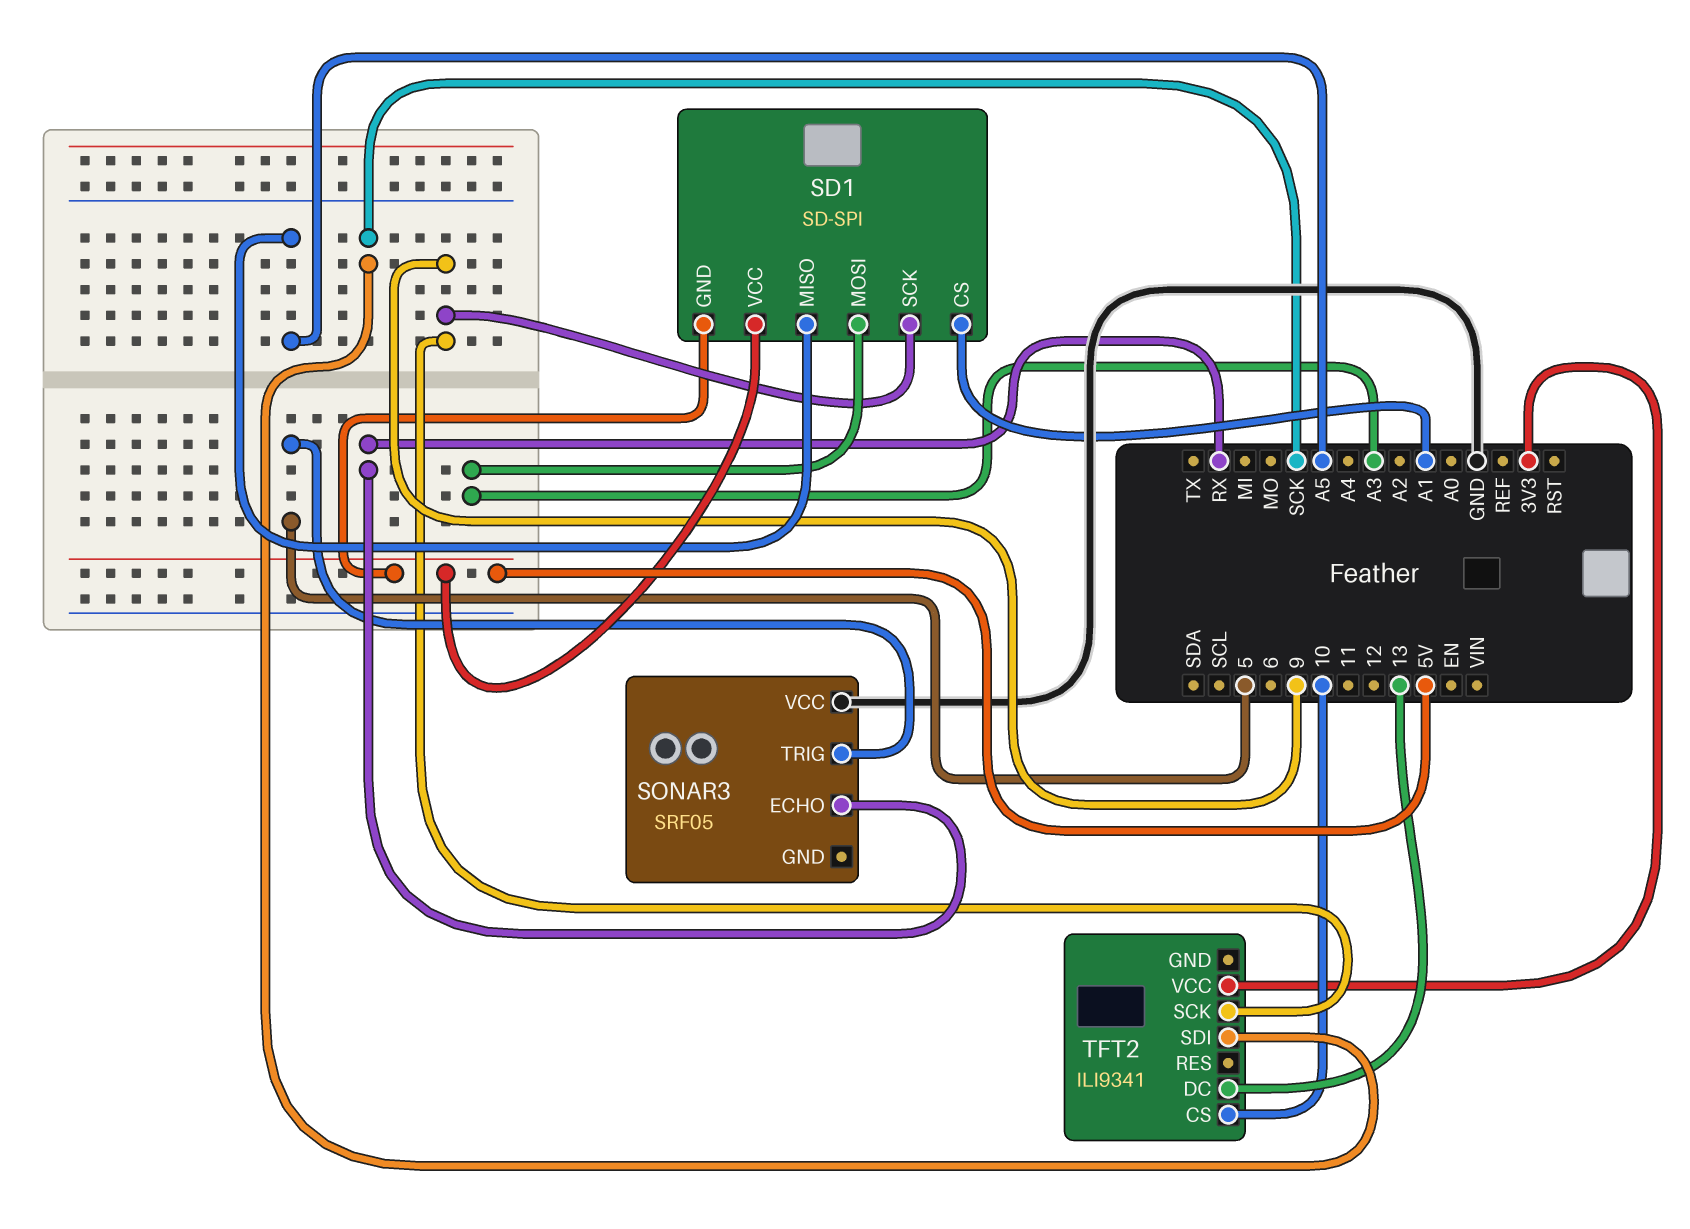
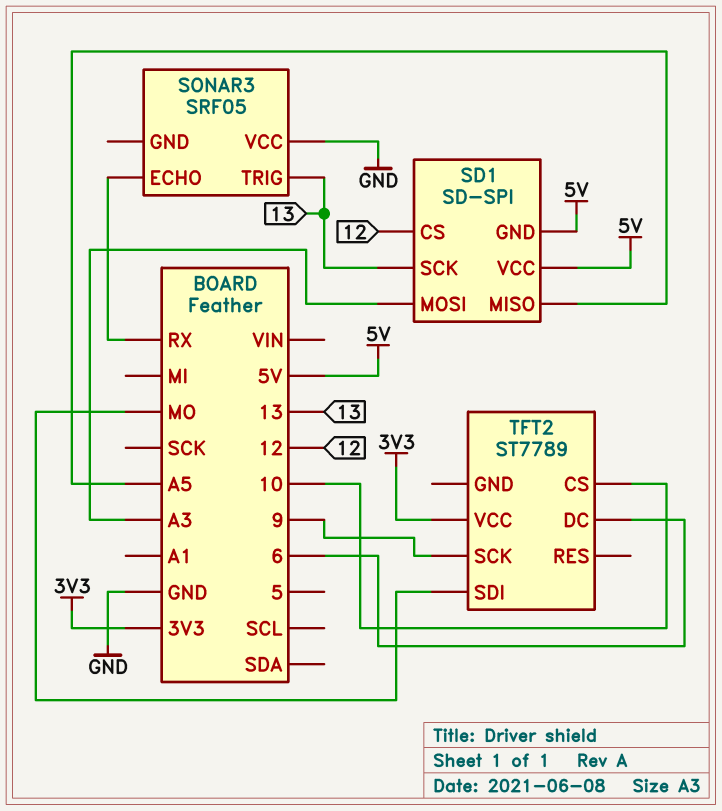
SD1 pin CS: A1 -> 12
SD1 pin SCK: 9 -> 13
SONAR3 pin TRIG: 5 -> 13
TFT2: ILI9341 -> ST7789
TFT2 pin DC: 13 -> 6
TFT2 pin SDI: SCK -> MO

